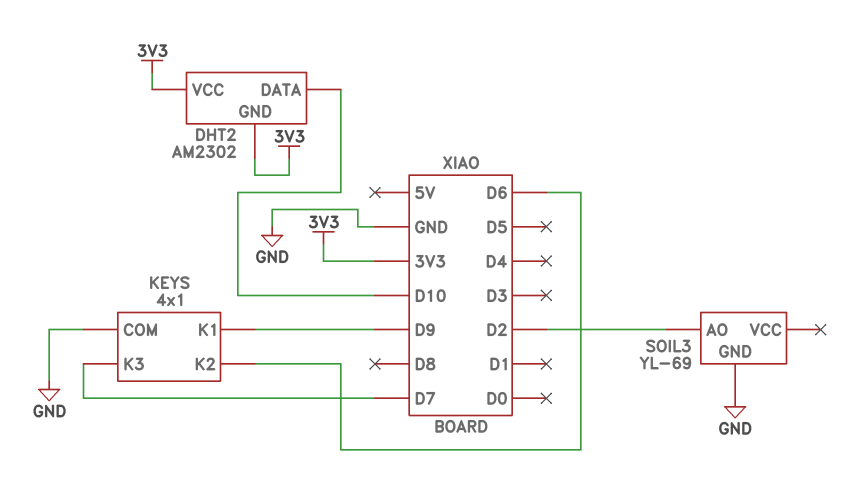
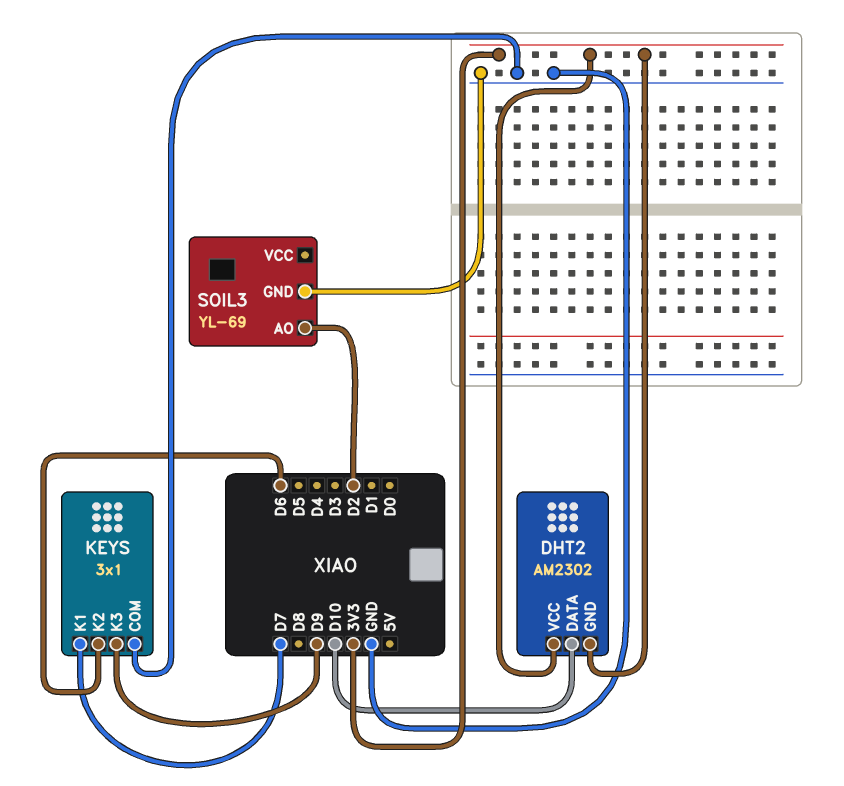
KEYS: 4x1 -> 3x1
KEYS pin K1: D9 -> D7
KEYS pin K3: D7 -> D9

